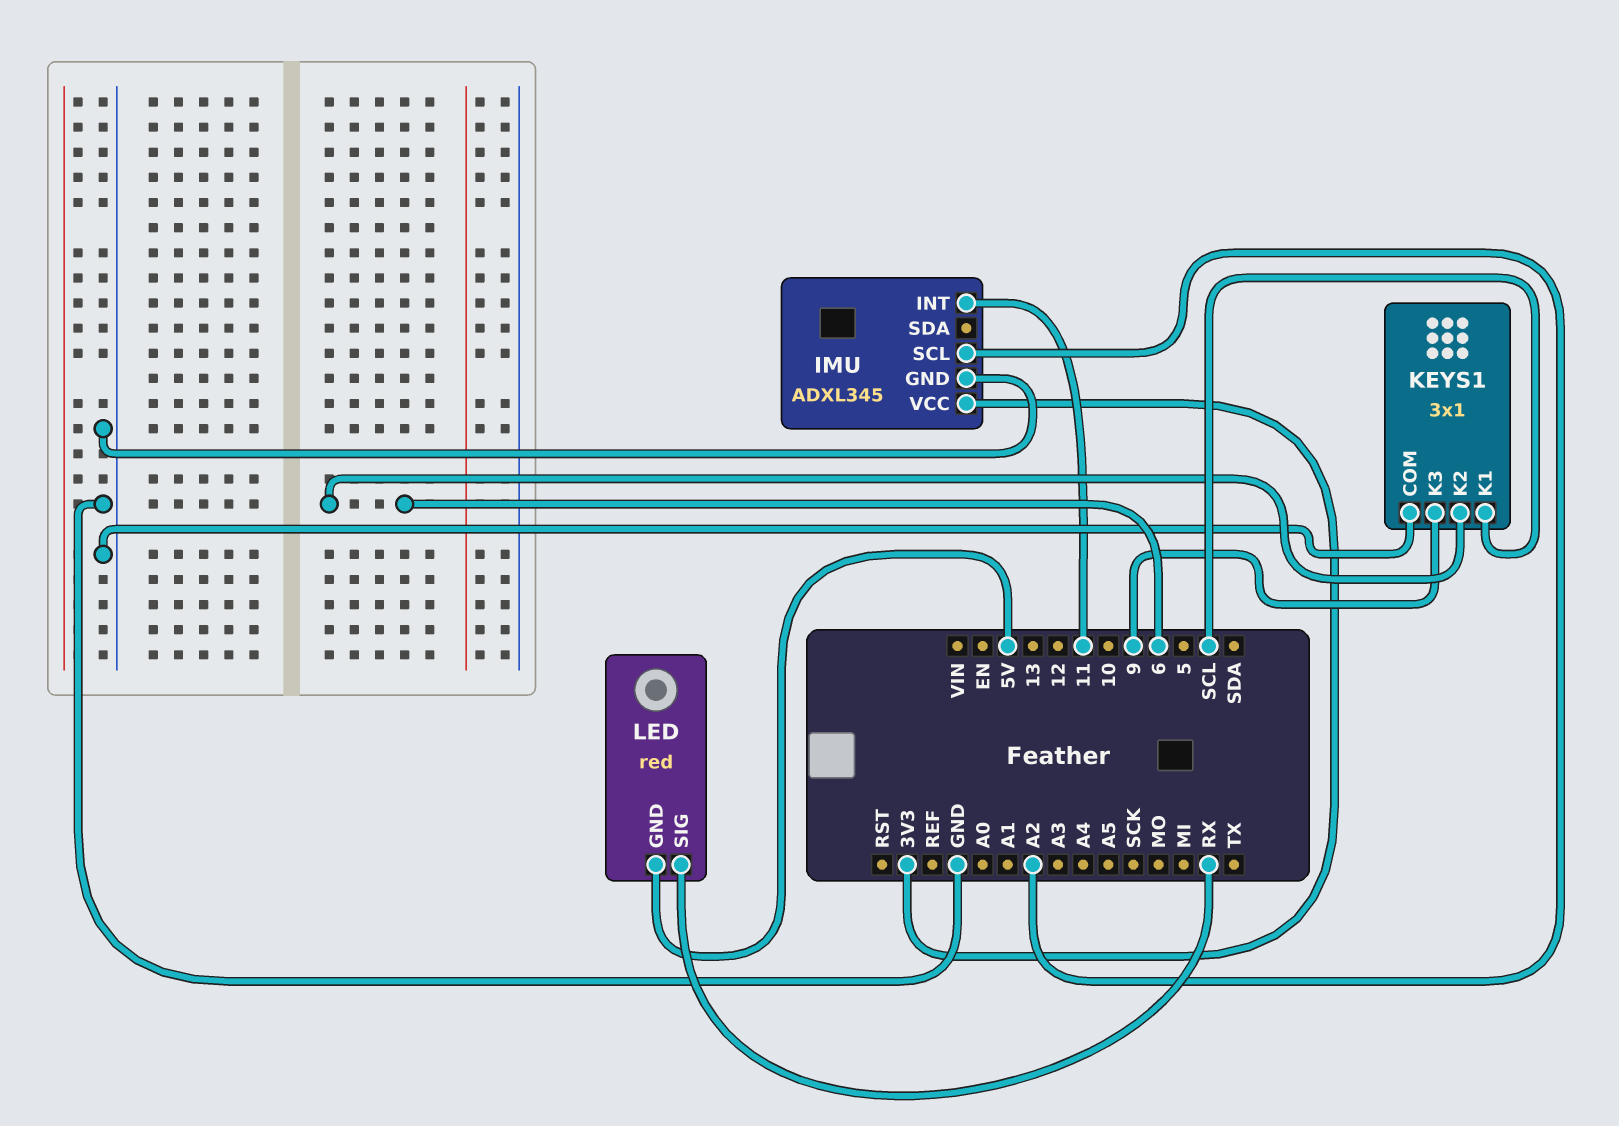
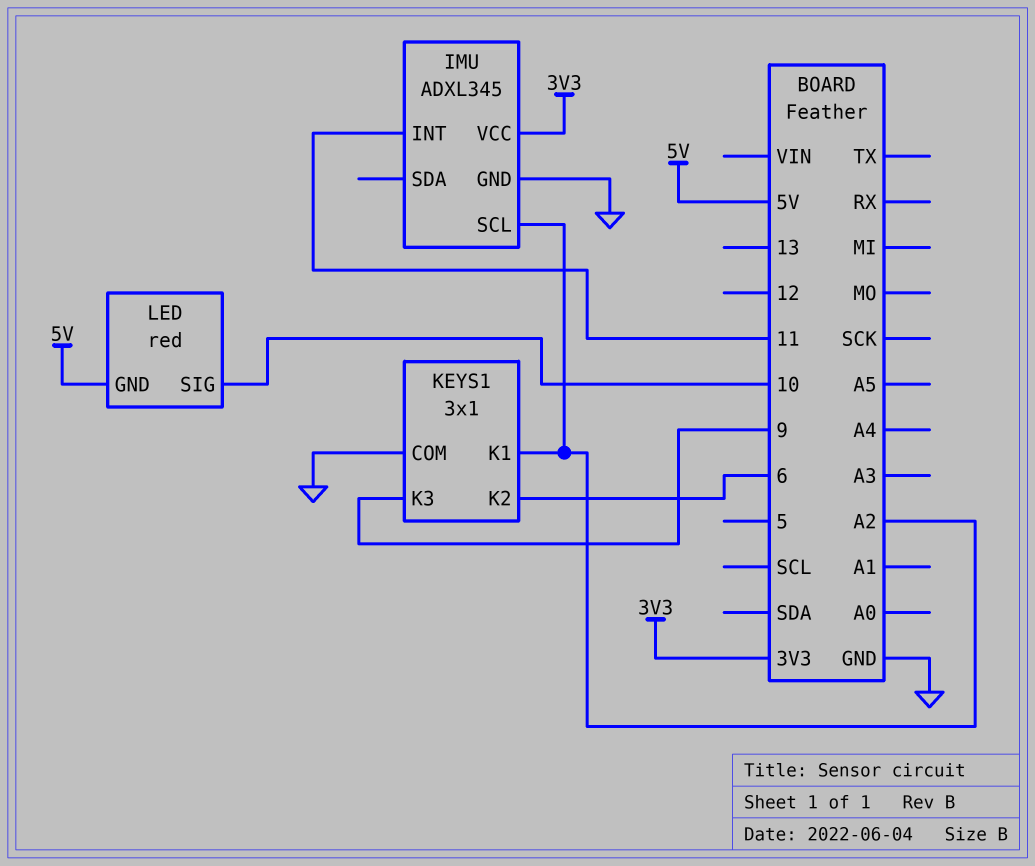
KEYS1 pin K1: SCL -> A2
LED pin SIG: RX -> 10

